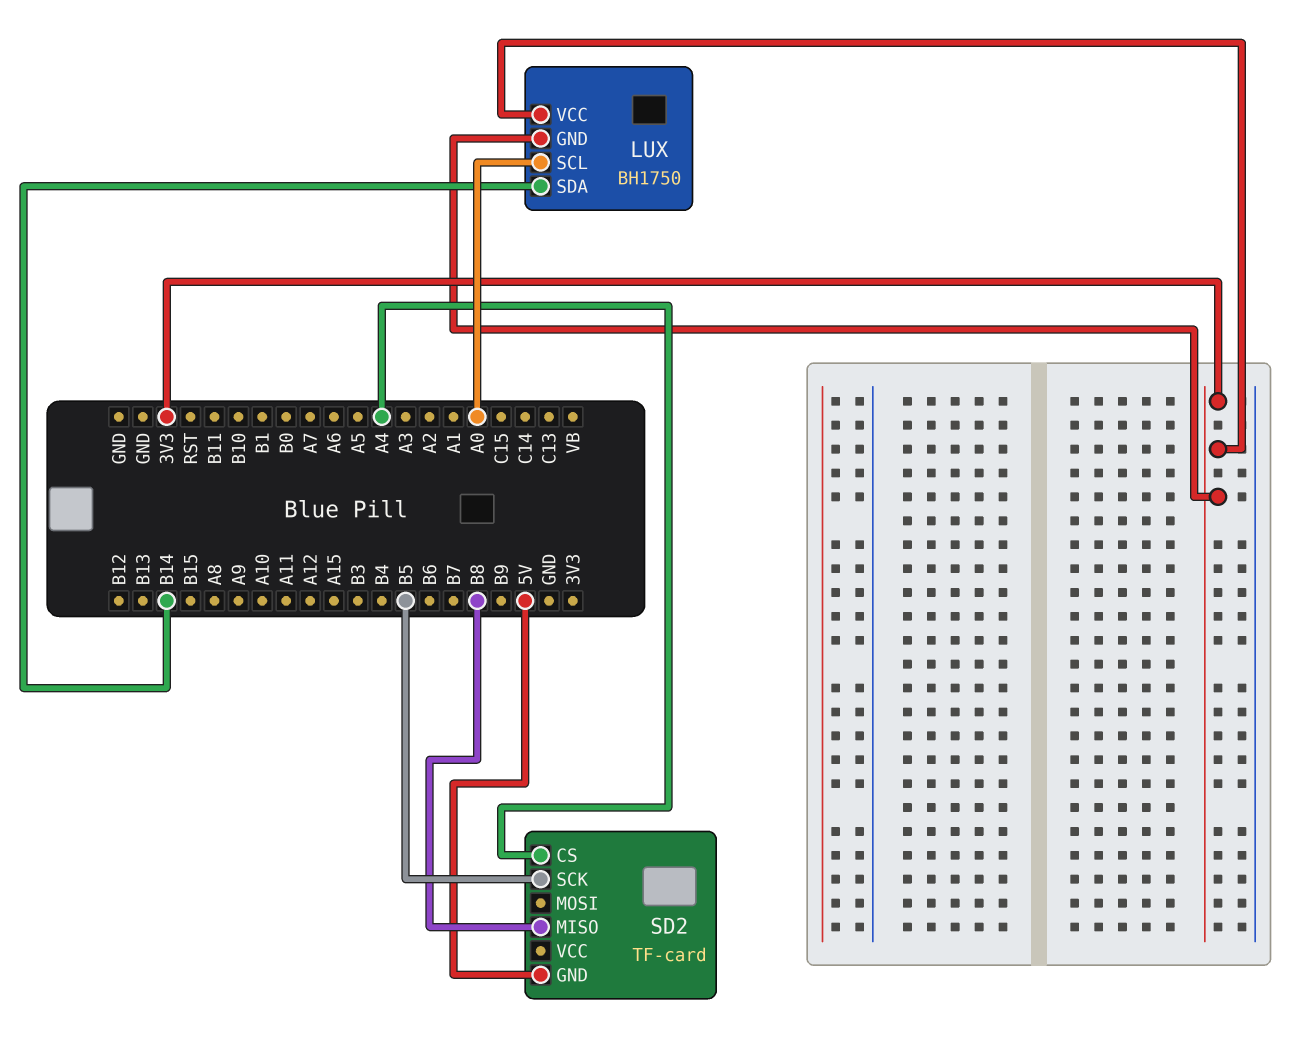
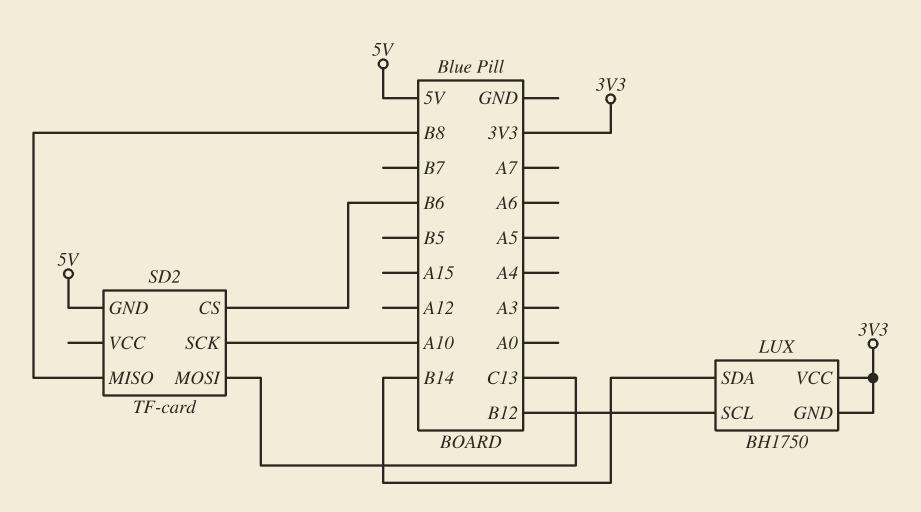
LUX pin SCL: A0 -> B12
SD2 pin CS: A4 -> B6
SD2 pin MOSI: none -> C13
SD2 pin SCK: B5 -> A10

